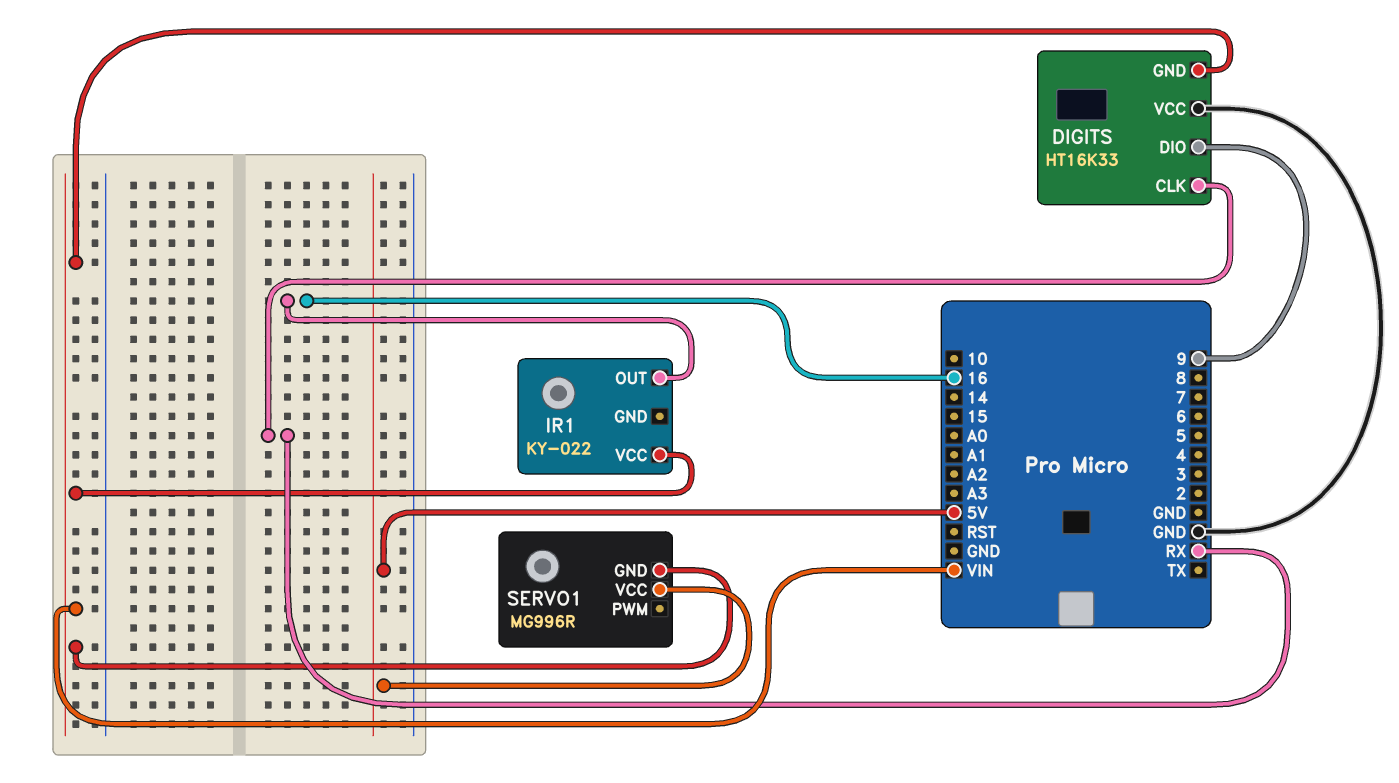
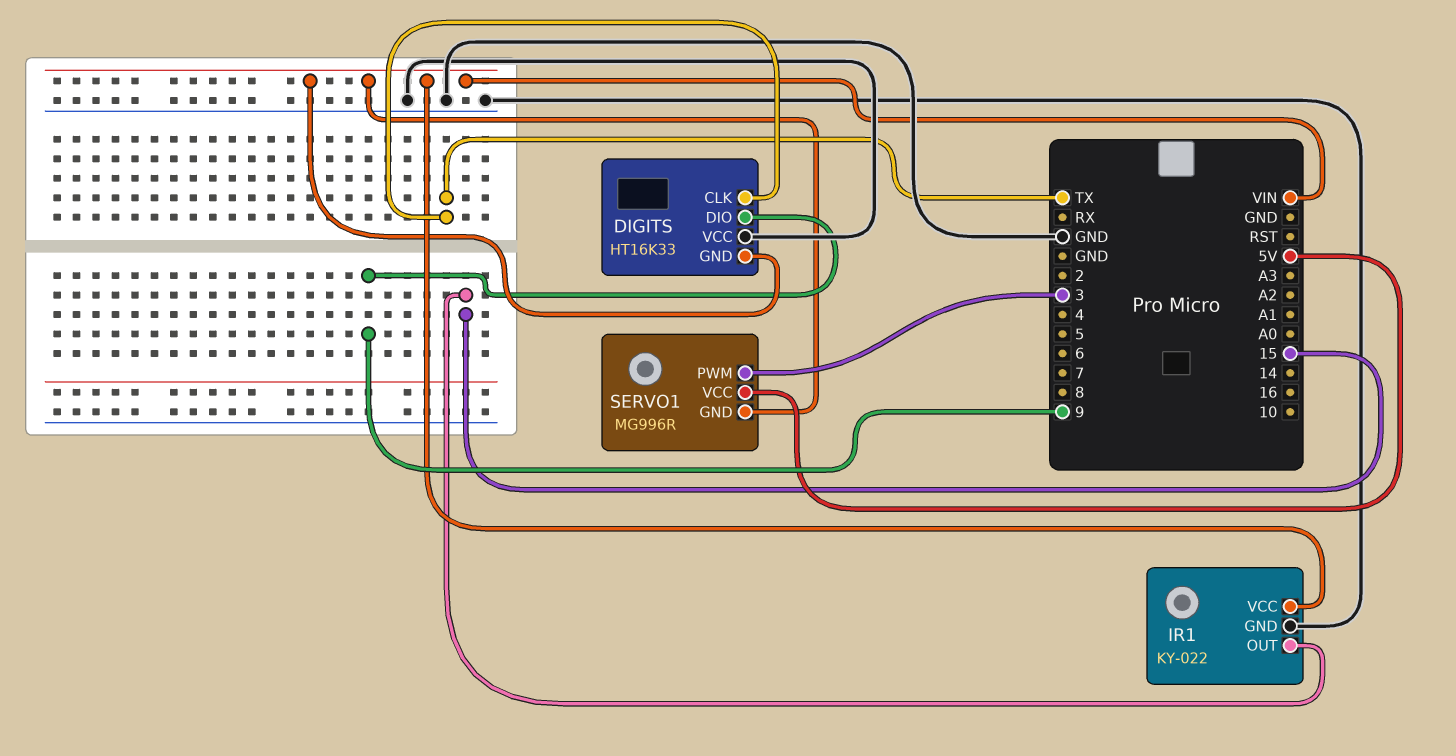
DIGITS pin CLK: RX -> TX
IR1 pin GND: none -> GND
IR1 pin OUT: 16 -> 15
SERVO1 pin PWM: none -> 3

